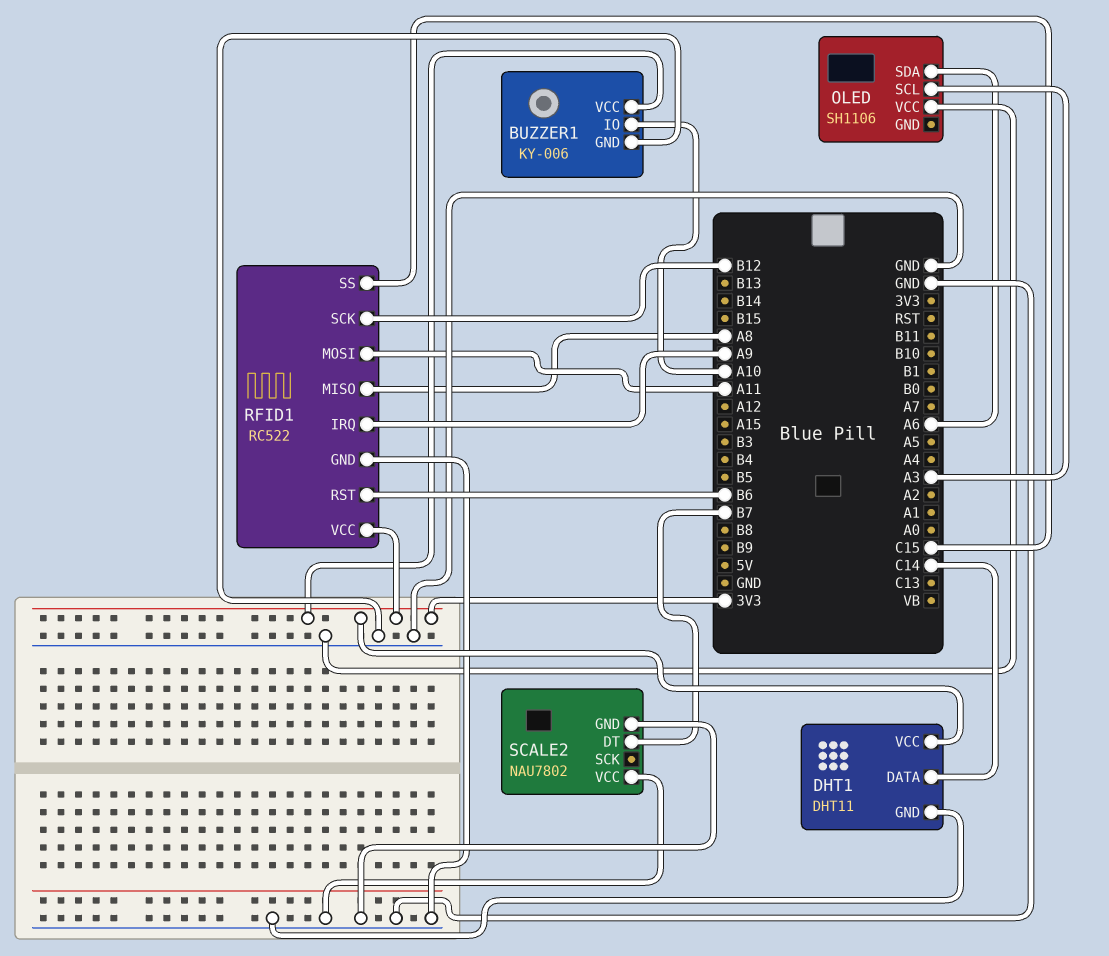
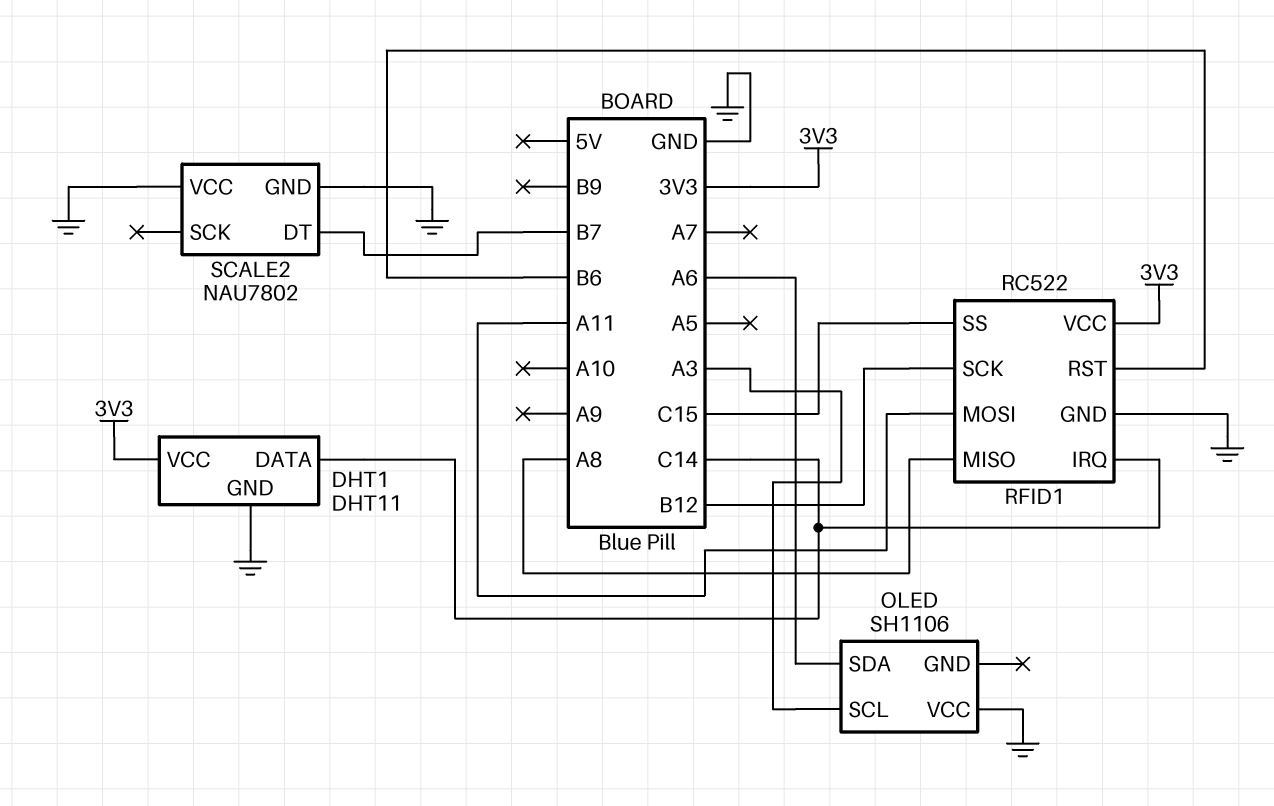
BUZZER1: KY-006 -> none
BUZZER1 pin GND: GND -> none
BUZZER1 pin IO: A10 -> none
BUZZER1 pin VCC: 3V3 -> none
RFID1 pin IRQ: A9 -> C14

